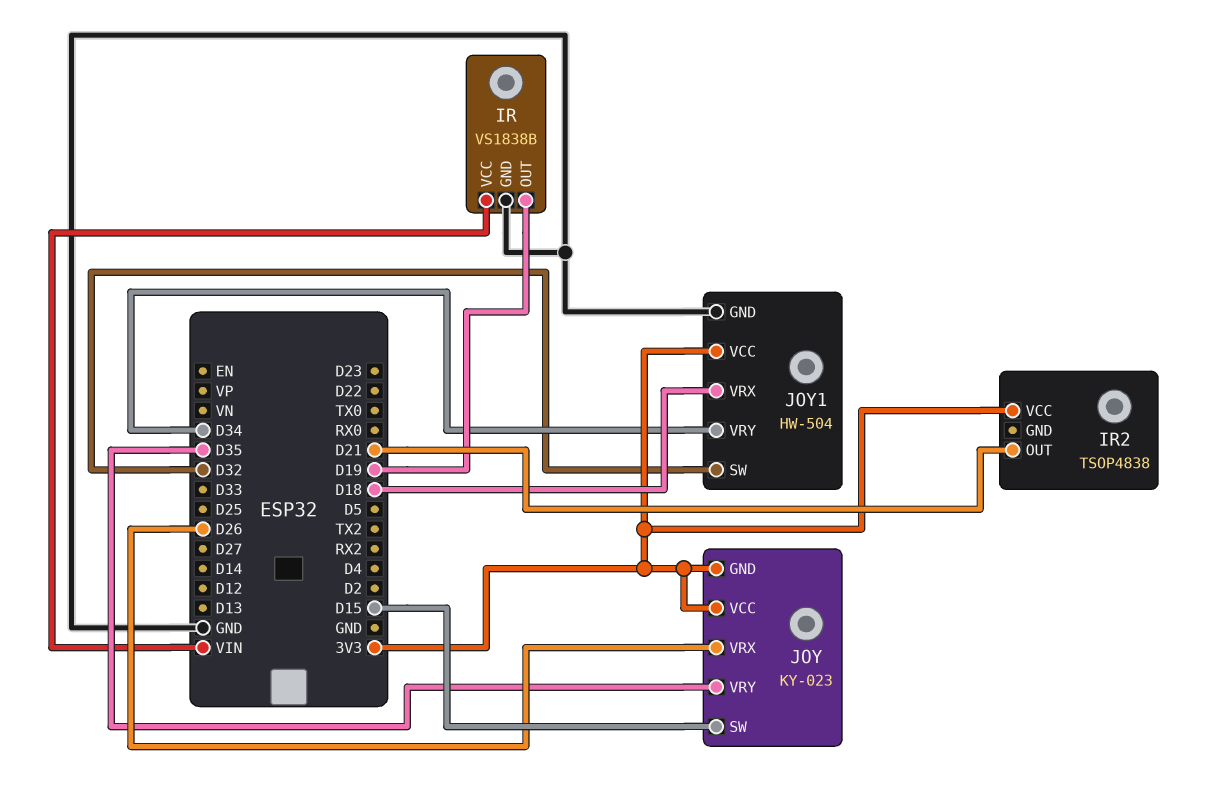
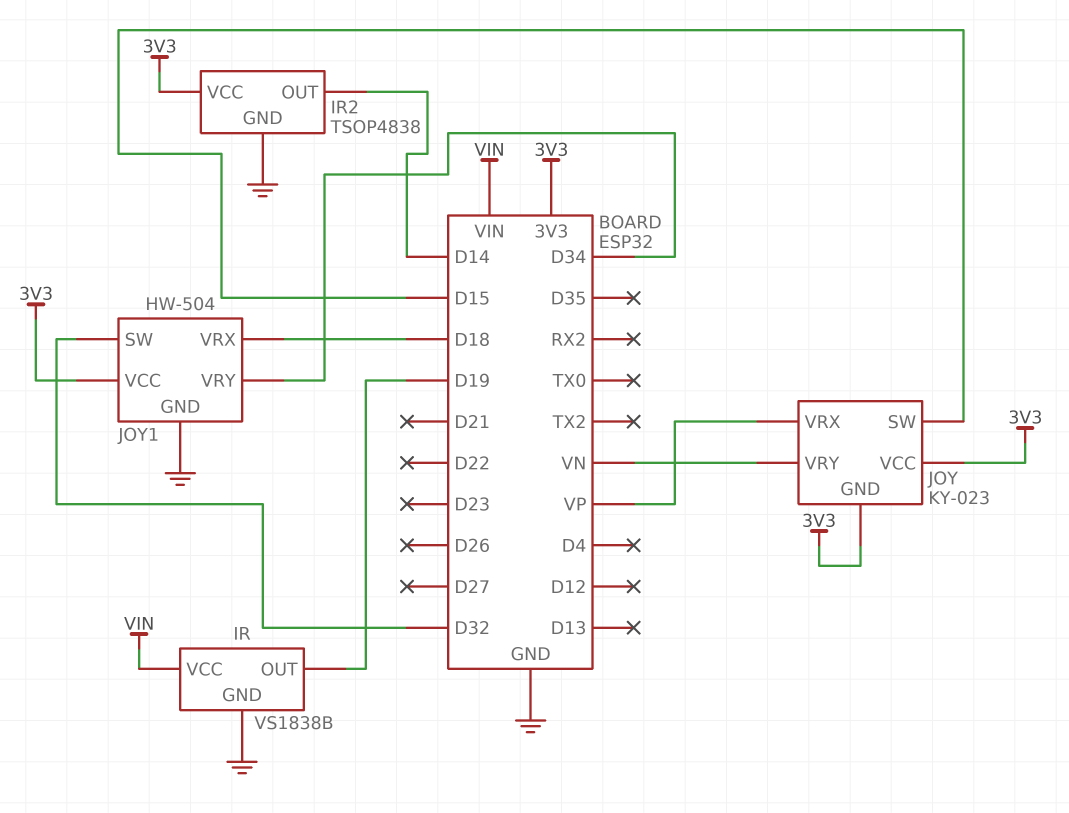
IR2 pin GND: none -> GND
IR2 pin OUT: D21 -> D14
JOY pin VRX: D26 -> VP
JOY pin VRY: D35 -> VN

